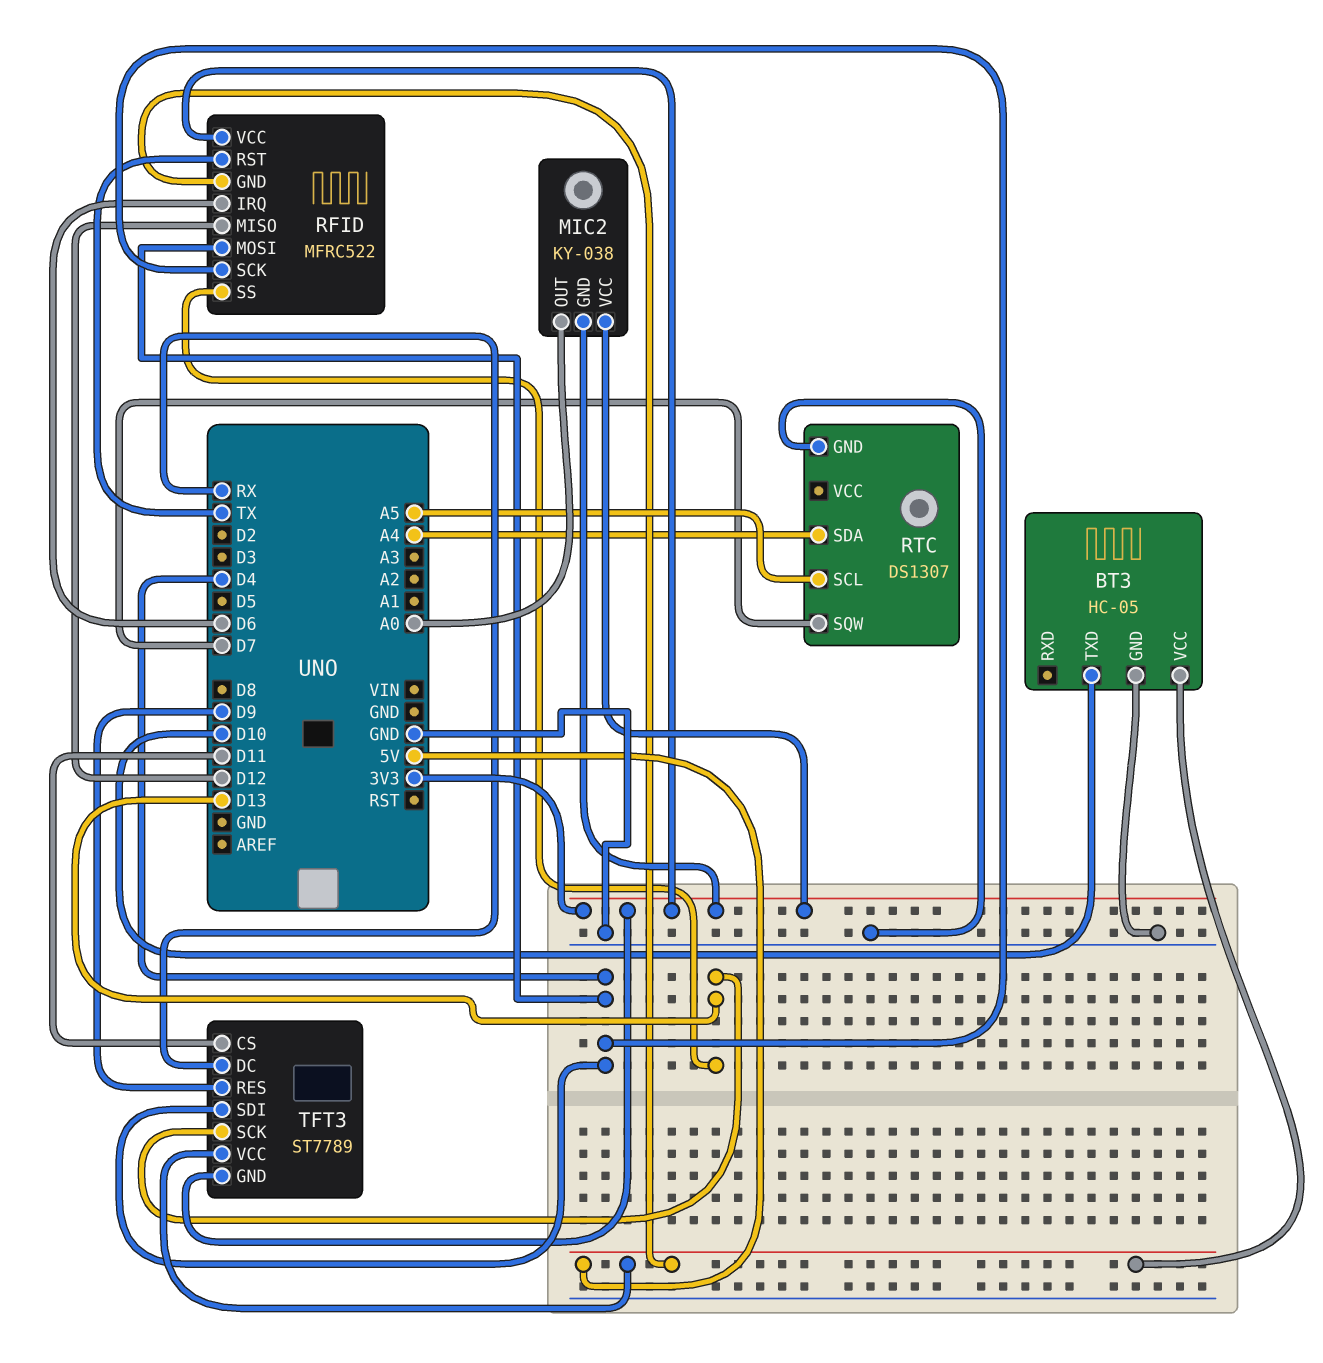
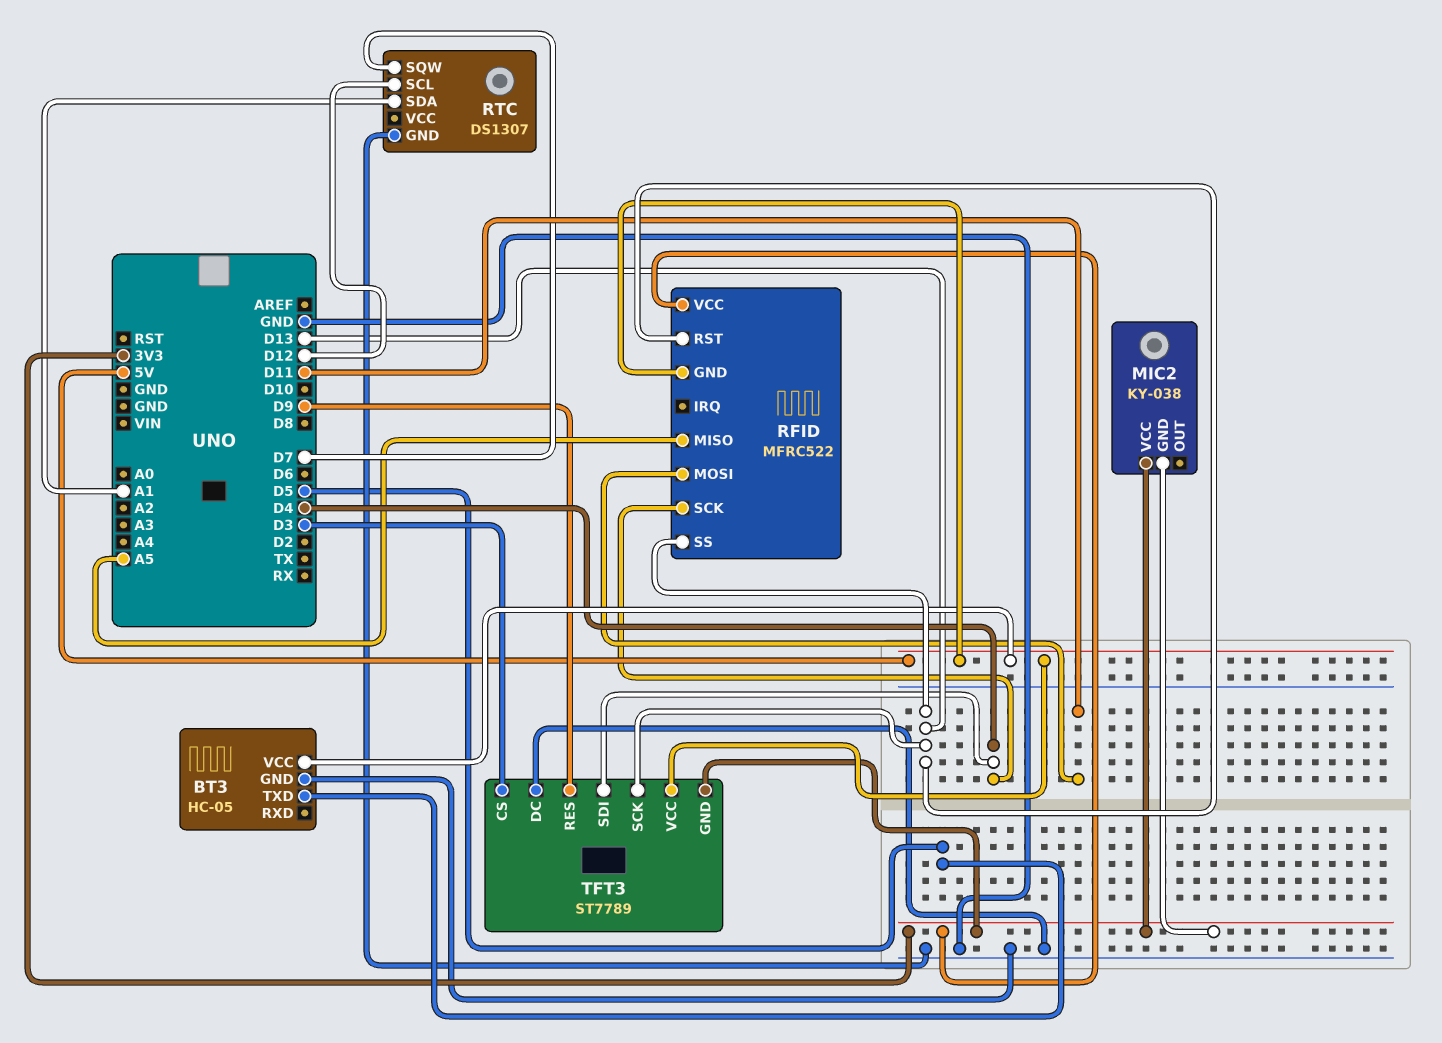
BT3 pin TXD: D10 -> D5
MIC2 pin OUT: A0 -> none
RFID pin IRQ: D6 -> none
RFID pin MISO: D12 -> A5
RFID pin MOSI: D4 -> D11
RFID pin RST: TX -> D13
RTC pin SCL: A5 -> D12
RTC pin SDA: A4 -> A1
TFT3 pin CS: D11 -> D3
TFT3 pin DC: RX -> GND

